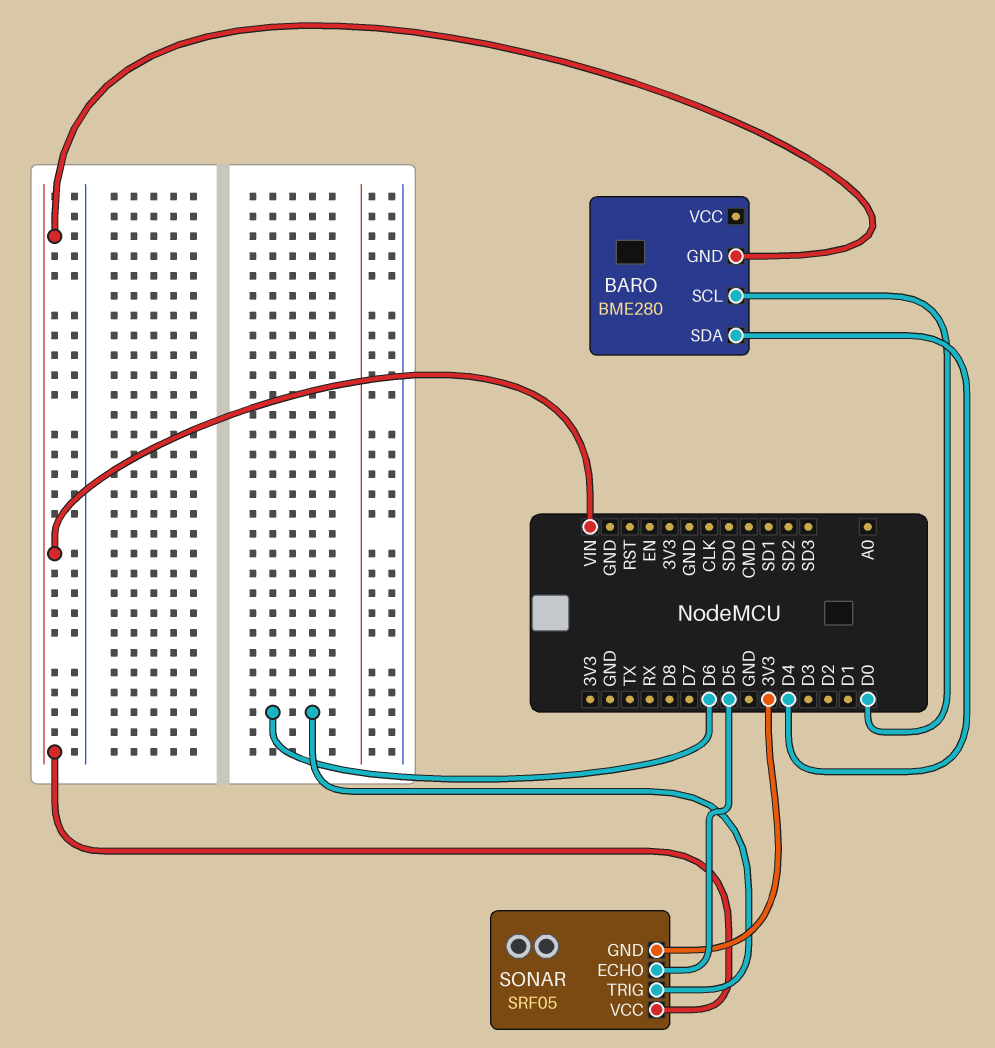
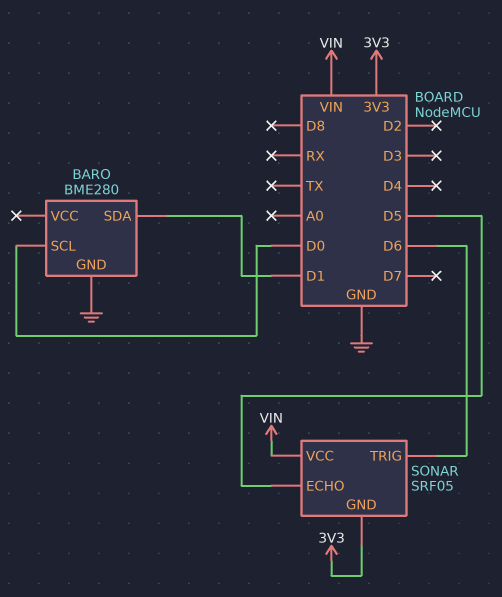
BARO pin GND: VIN -> GND
BARO pin SDA: D4 -> D1

